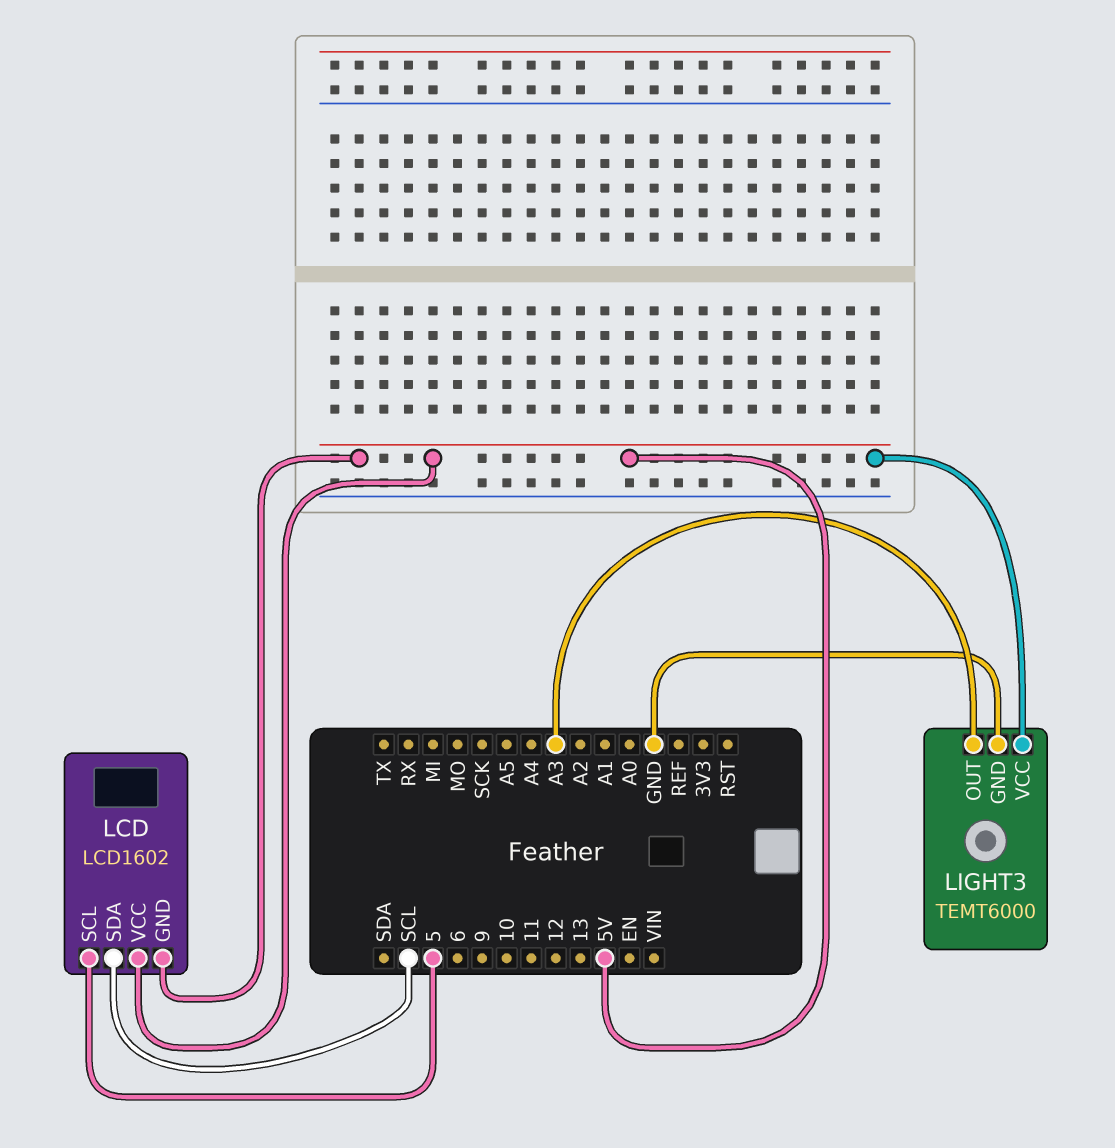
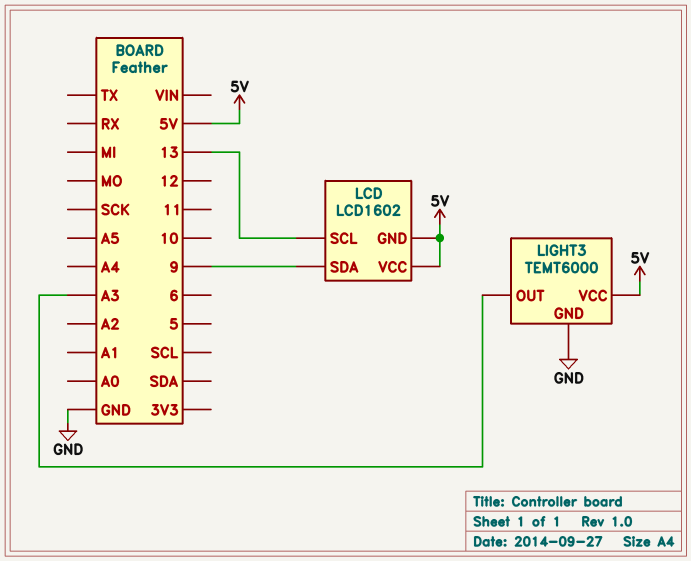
LCD pin SCL: 5 -> 13
LCD pin SDA: SCL -> 9

